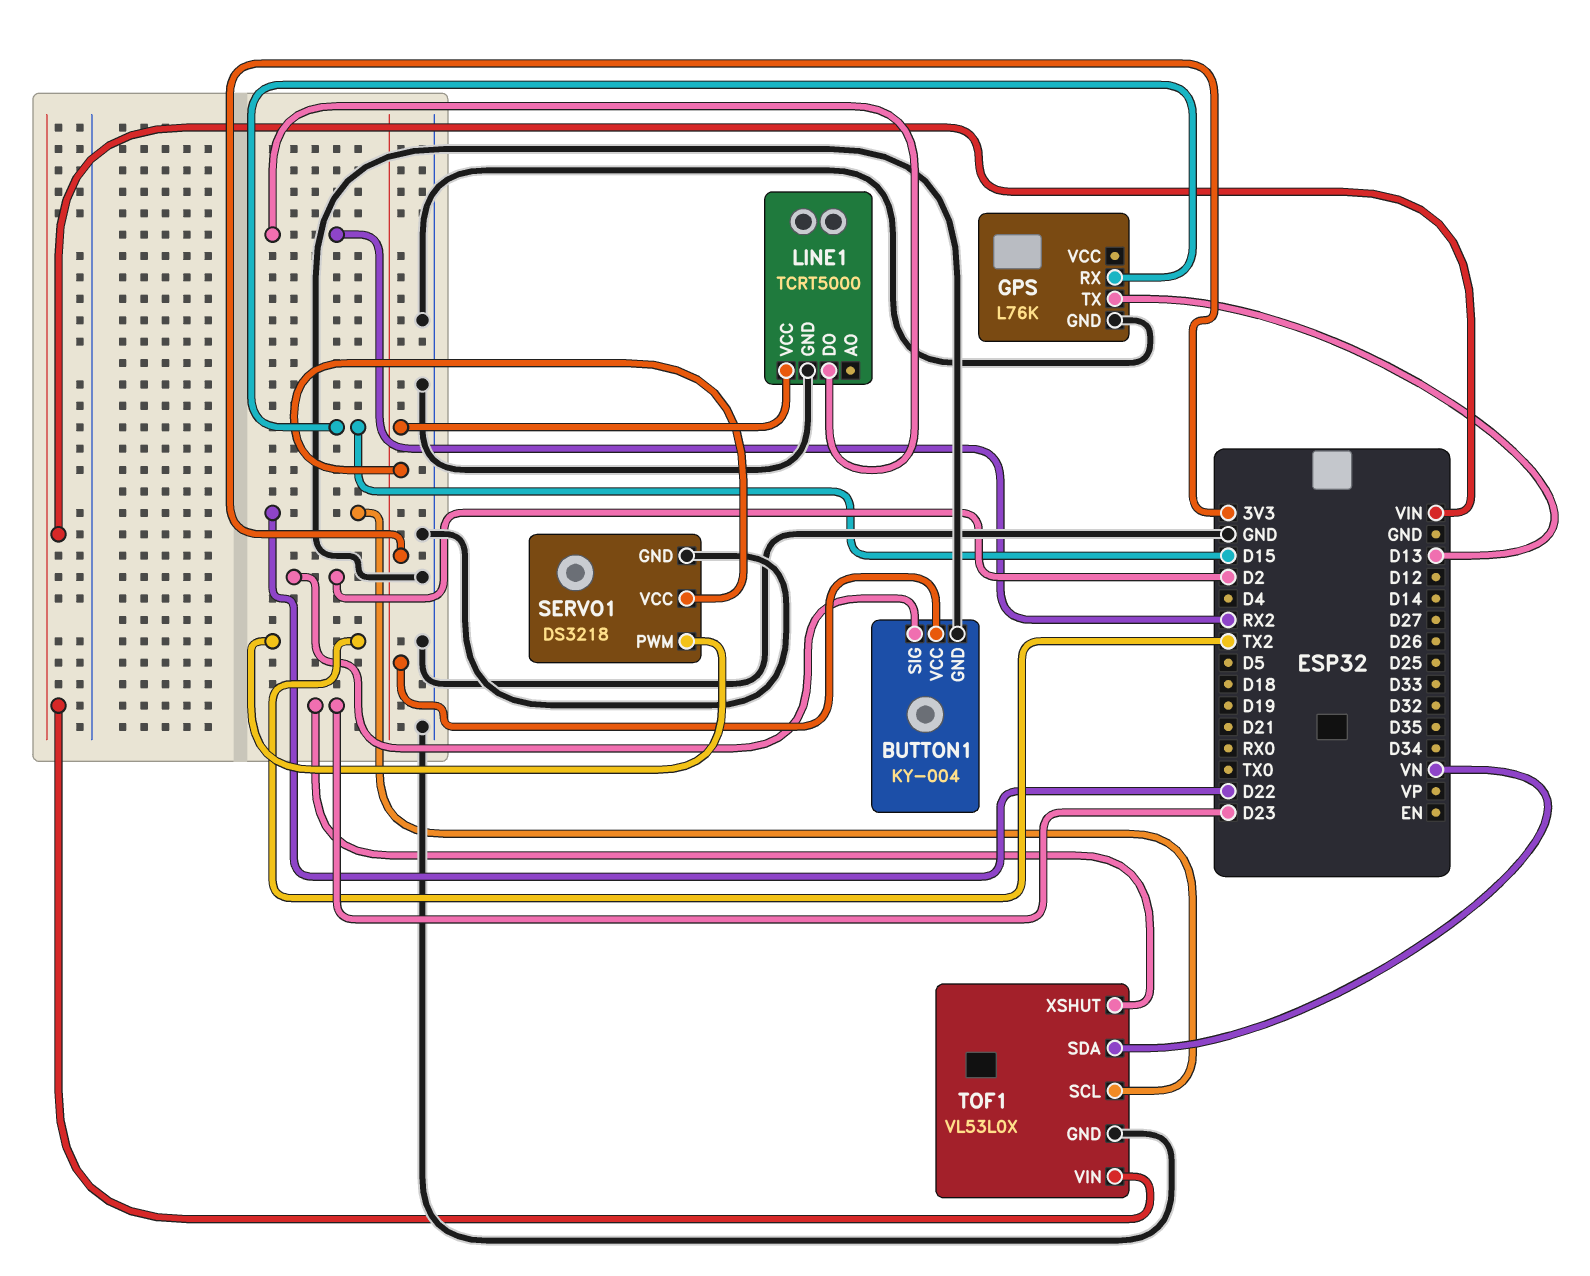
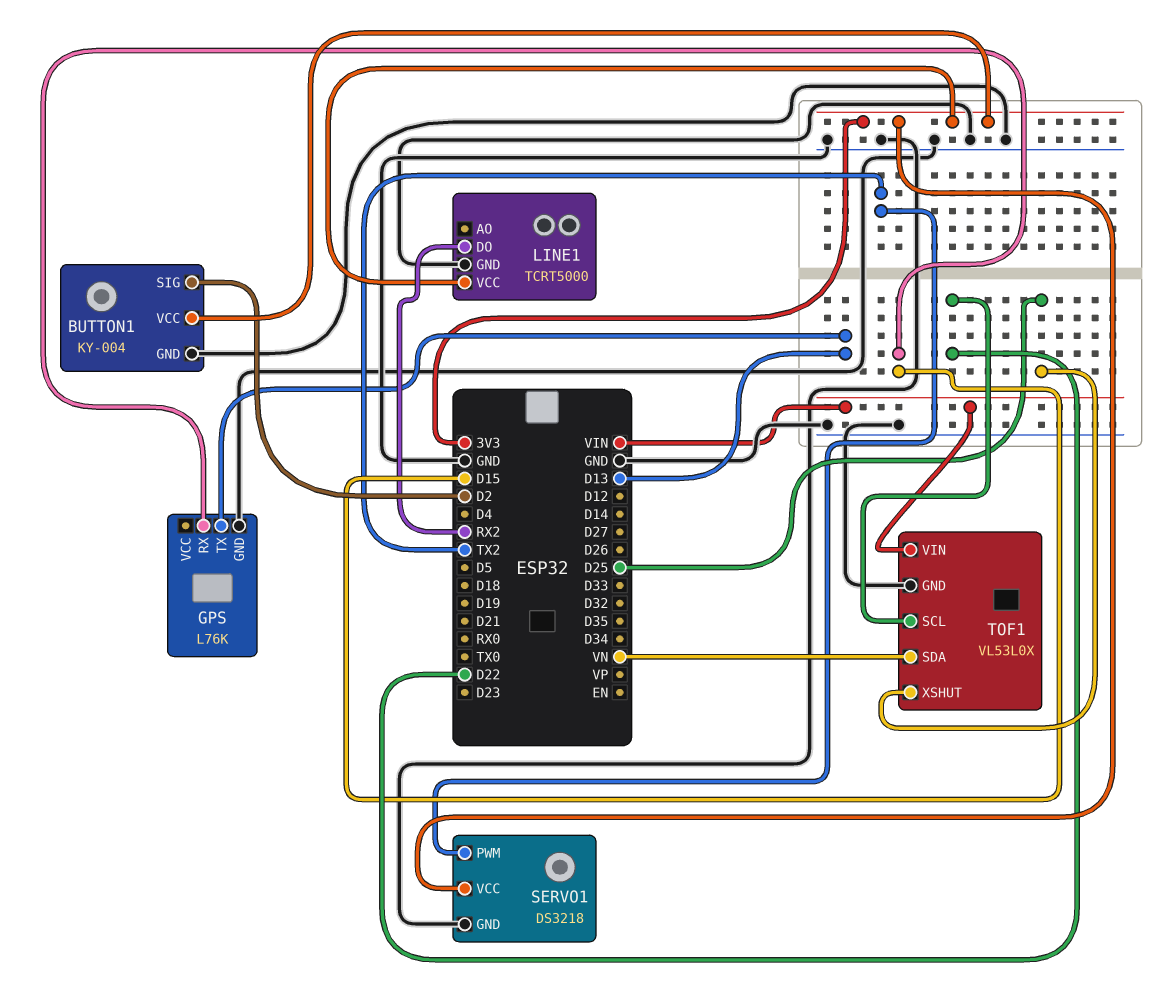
TOF1 pin XSHUT: D23 -> D25

